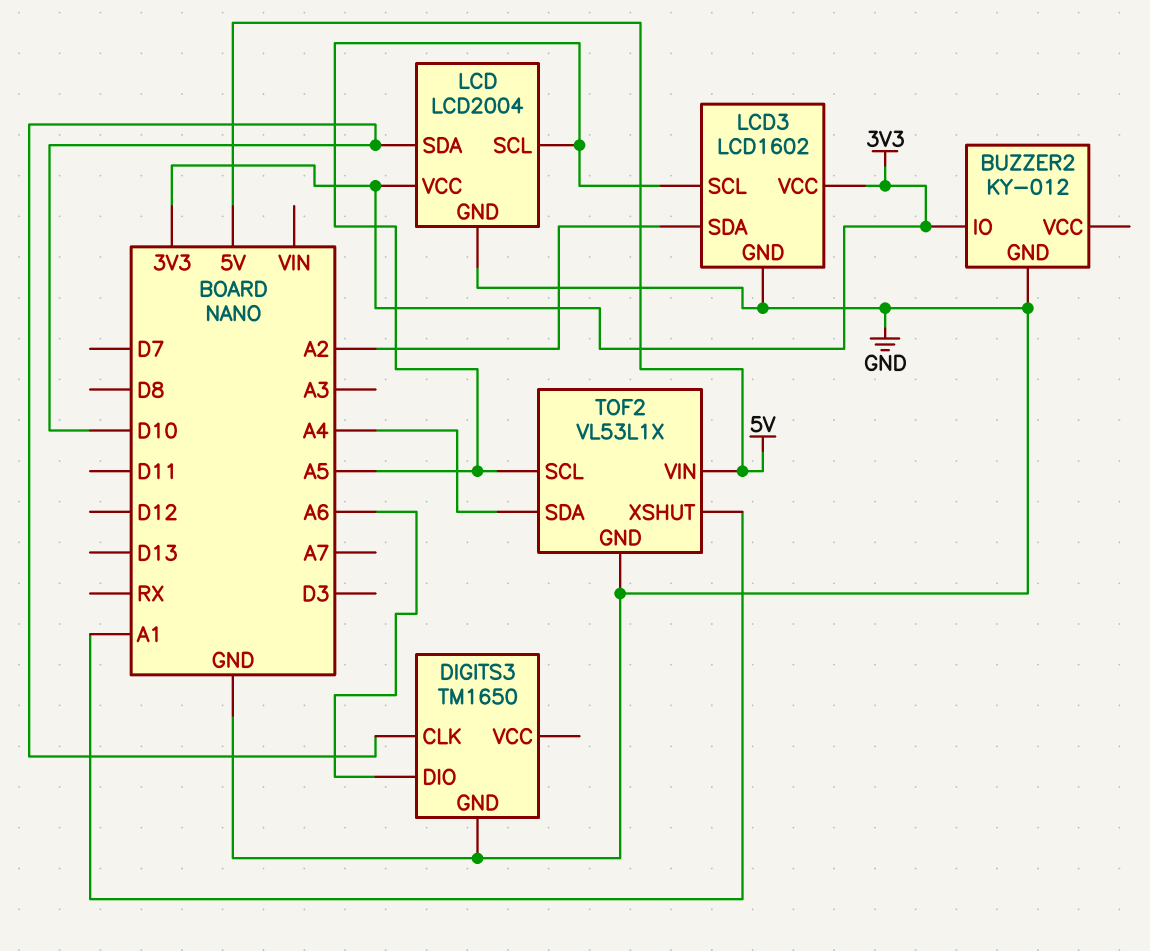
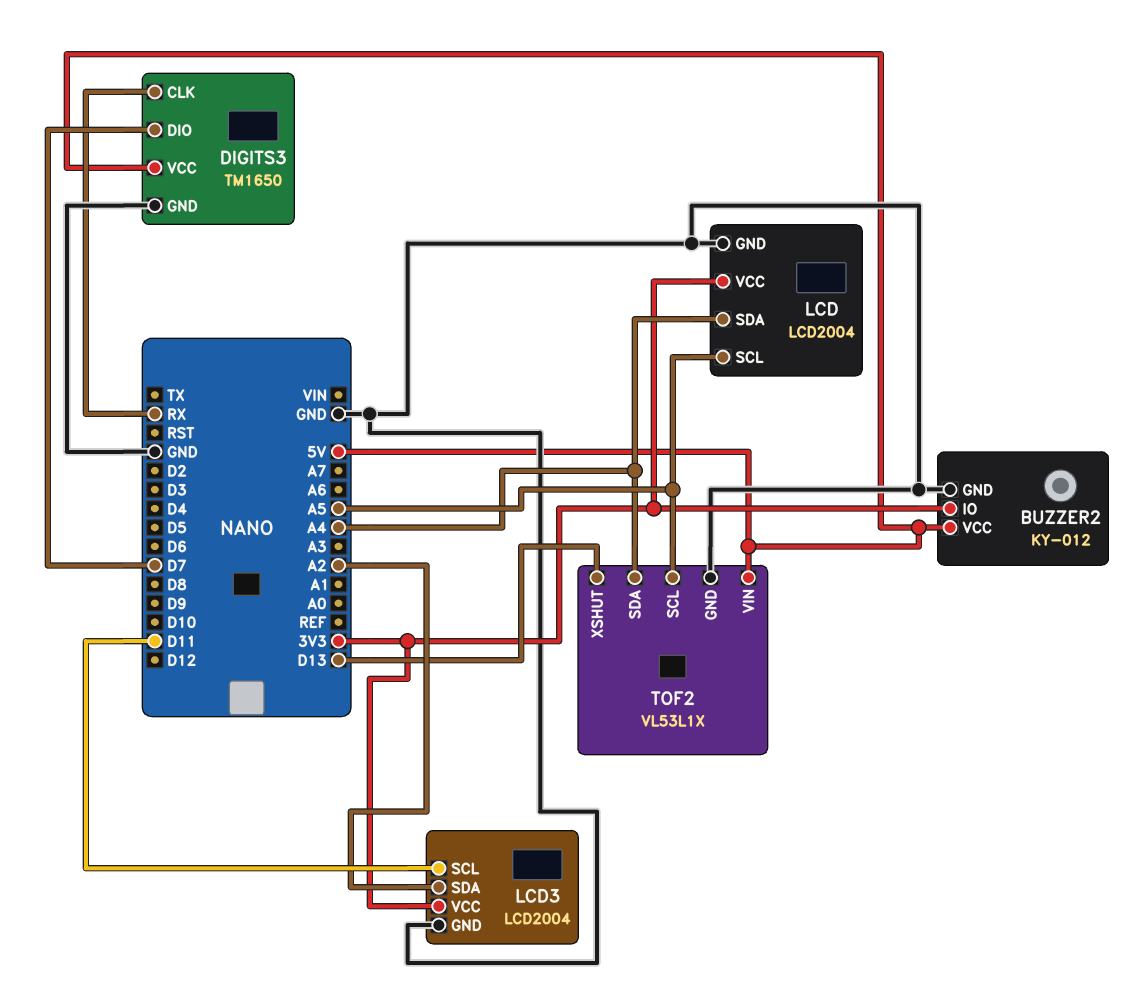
BUZZER2 pin VCC: none -> 5V
DIGITS3 pin CLK: D10 -> RX
DIGITS3 pin DIO: A6 -> D7
DIGITS3 pin VCC: none -> 5V
LCD pin SDA: D10 -> A4
LCD3: LCD1602 -> LCD2004
LCD3 pin SCL: A5 -> D11
TOF2 pin XSHUT: A1 -> D13

